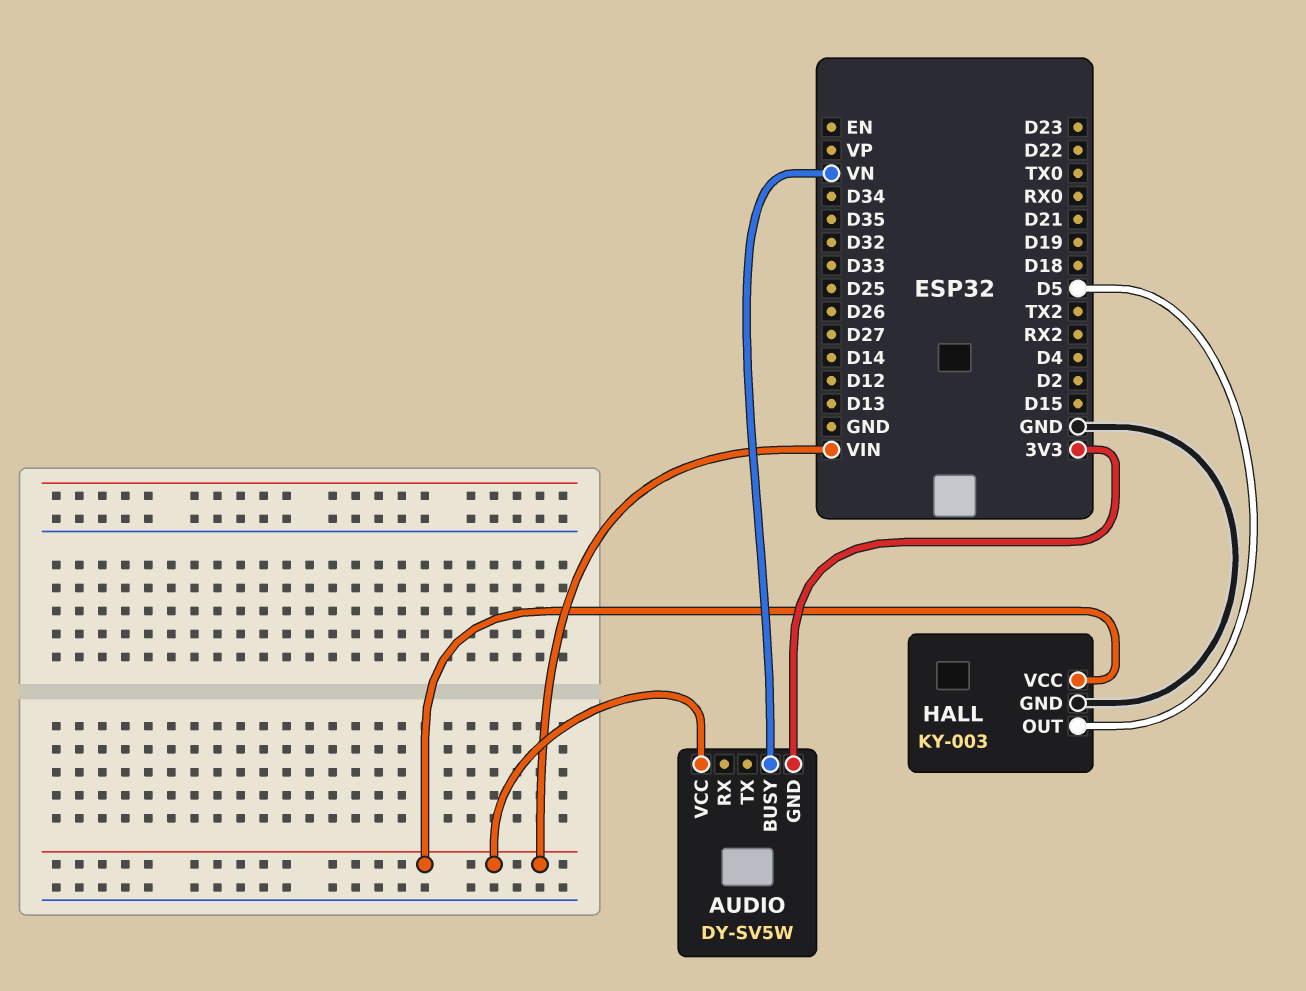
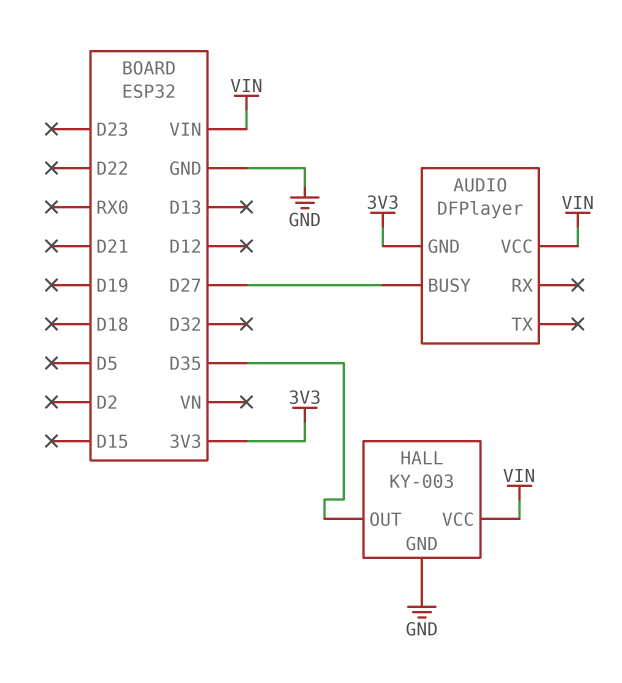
AUDIO: DY-SV5W -> DFPlayer
AUDIO pin BUSY: VN -> D27
HALL pin OUT: D5 -> D35

